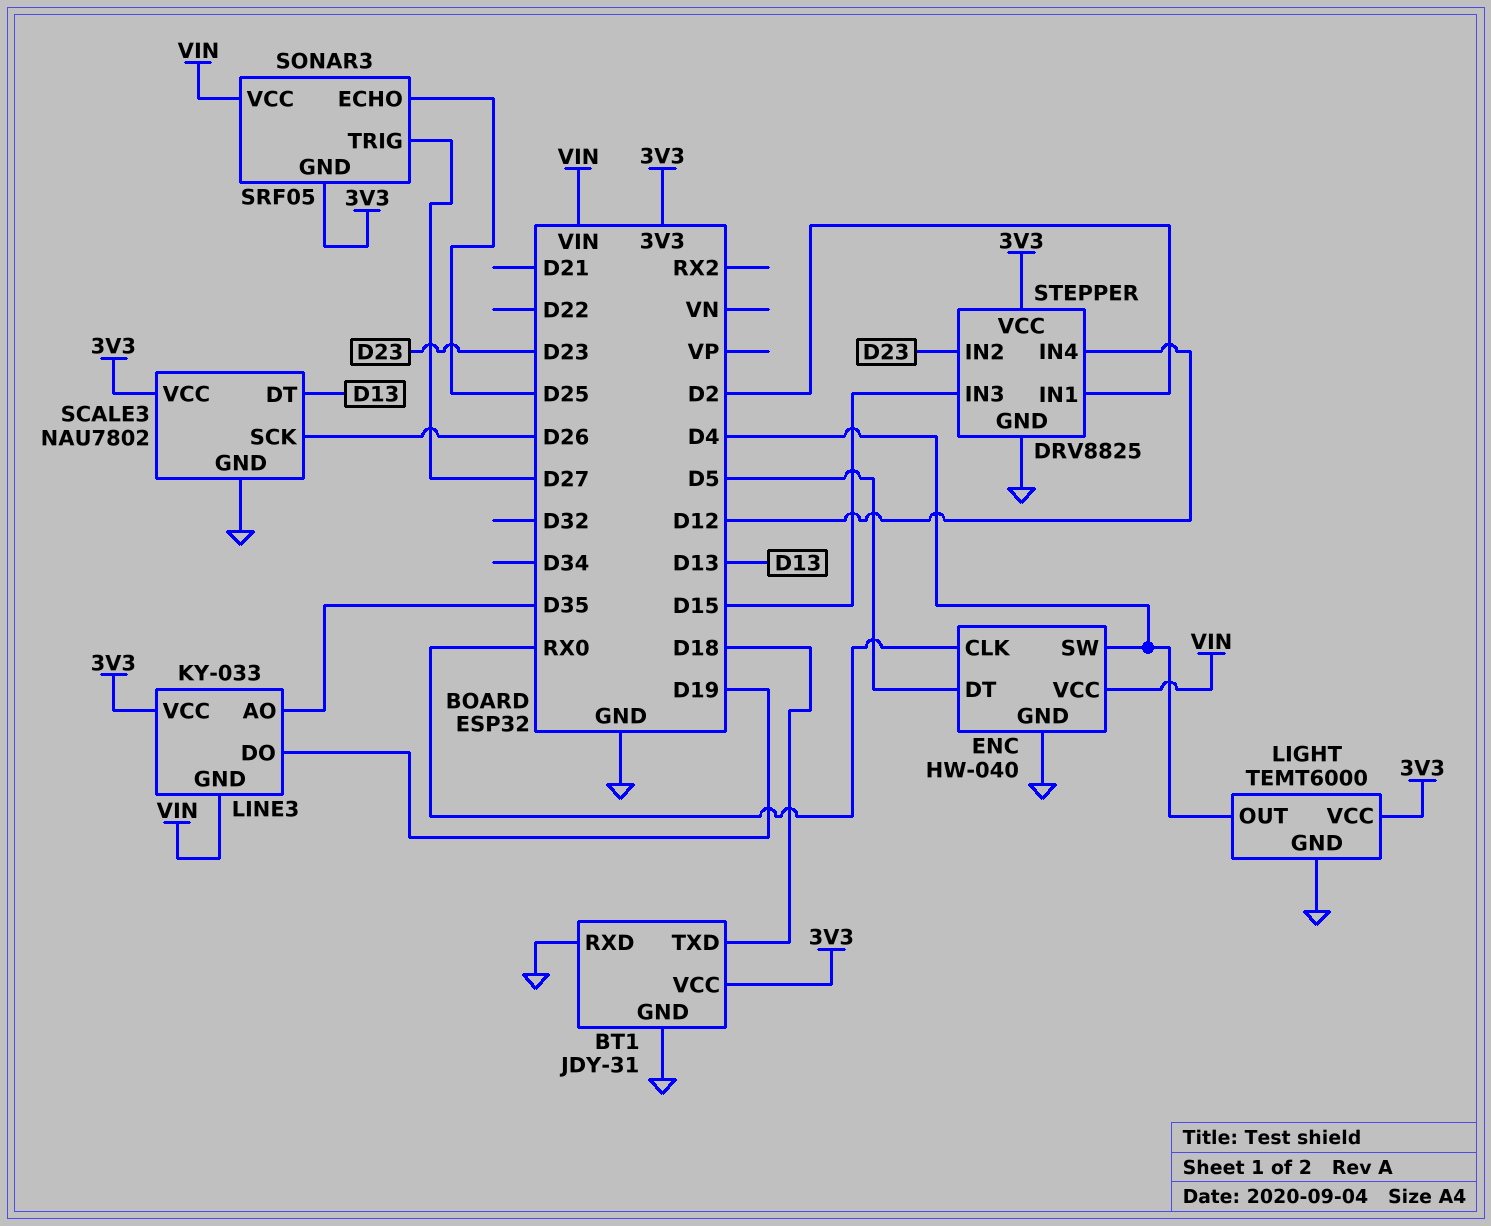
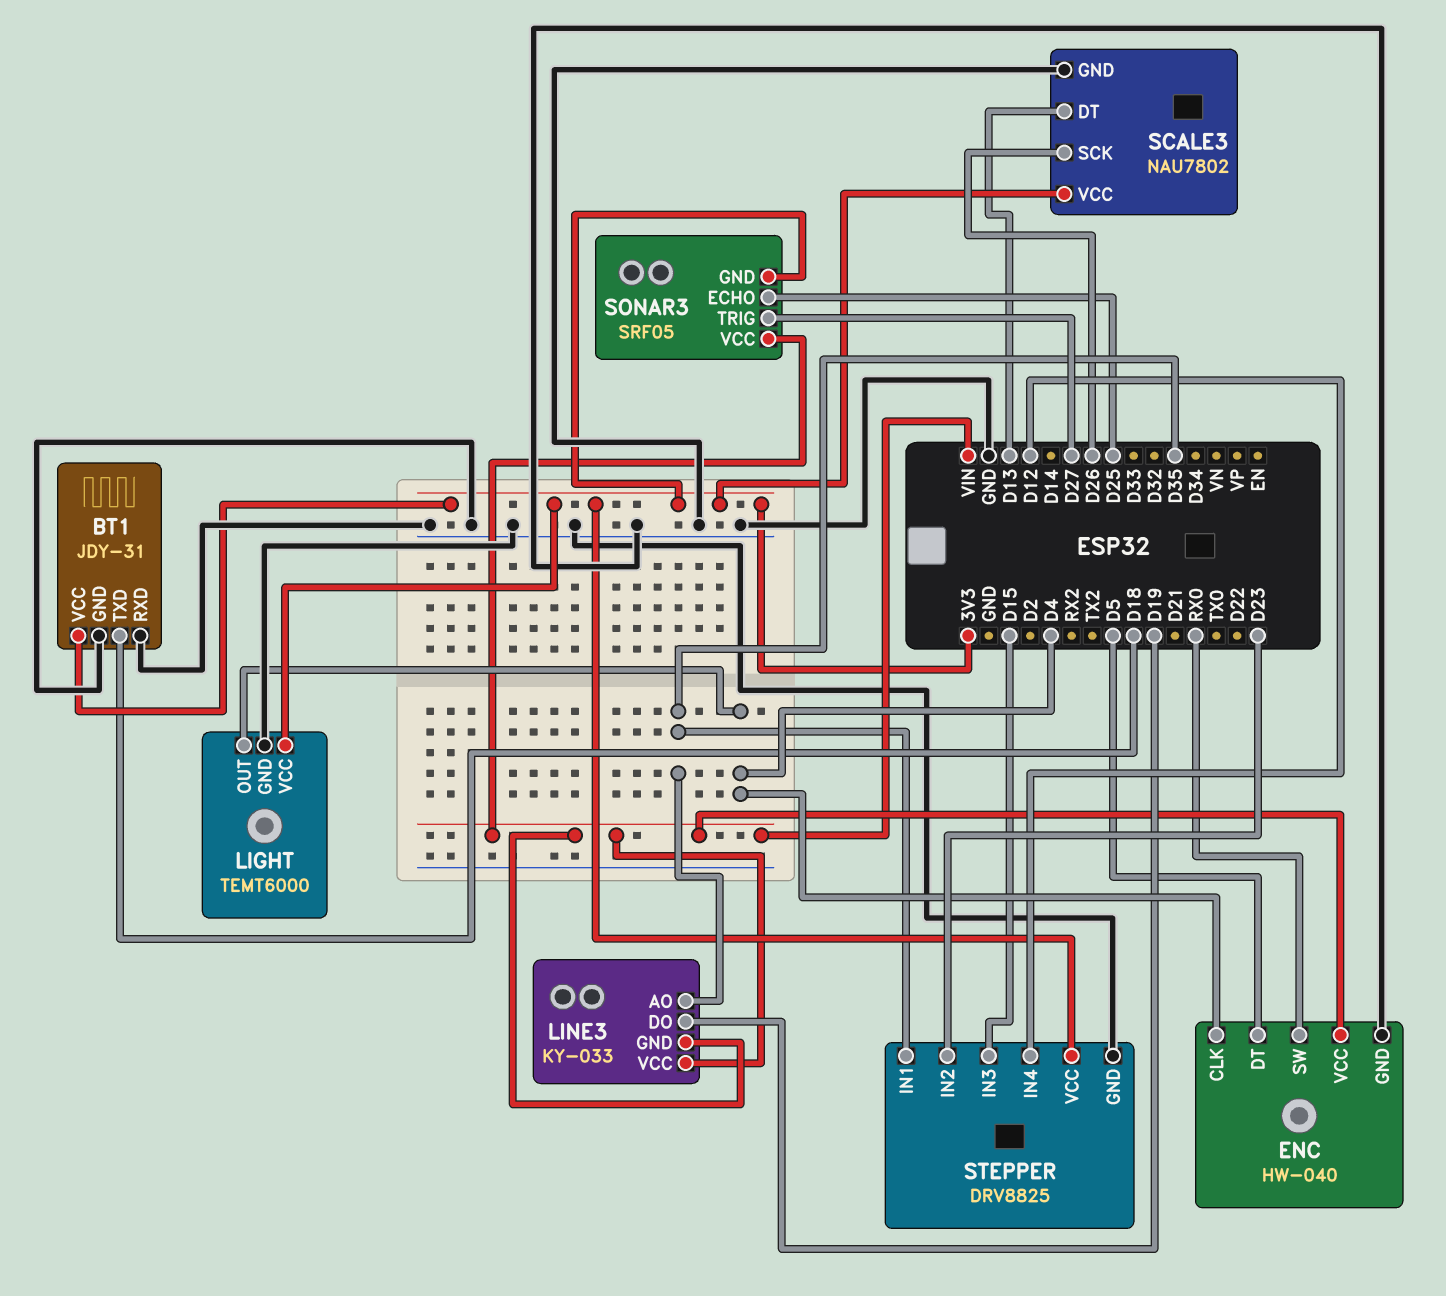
ENC pin CLK: RX0 -> D4
ENC pin SW: D4 -> RX0
LINE3 pin VCC: 3V3 -> VIN
STEPPER pin IN1: D2 -> D35

